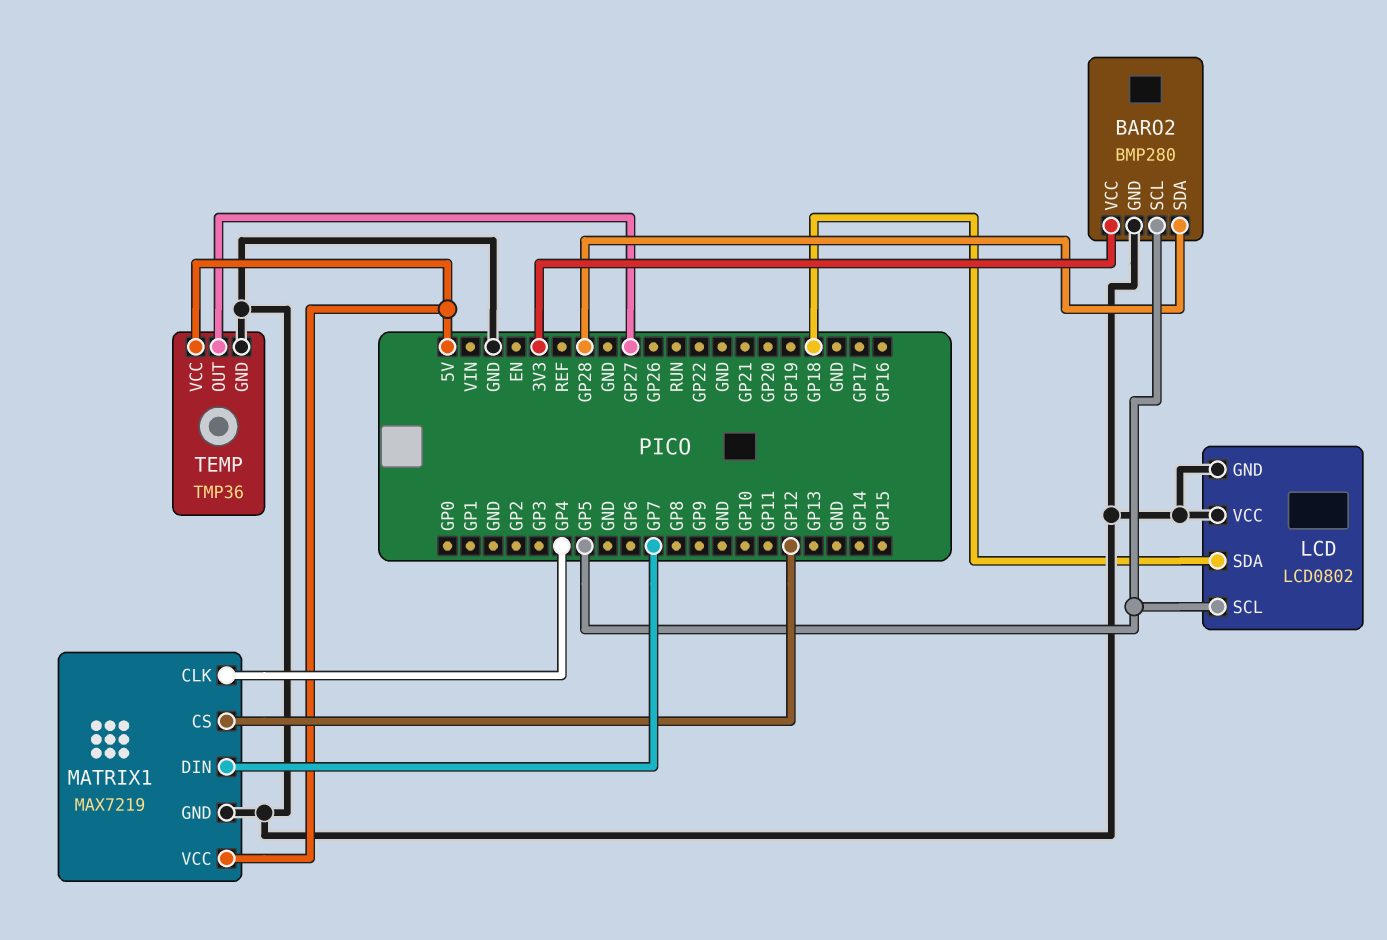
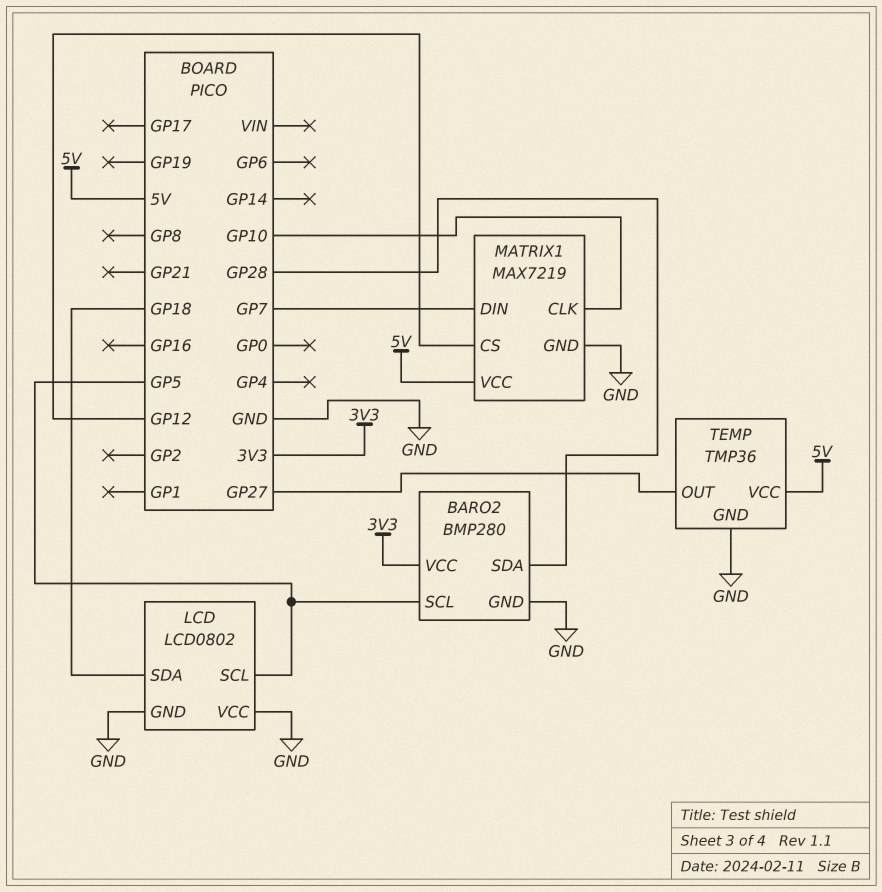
MATRIX1 pin CLK: GP4 -> GP10

